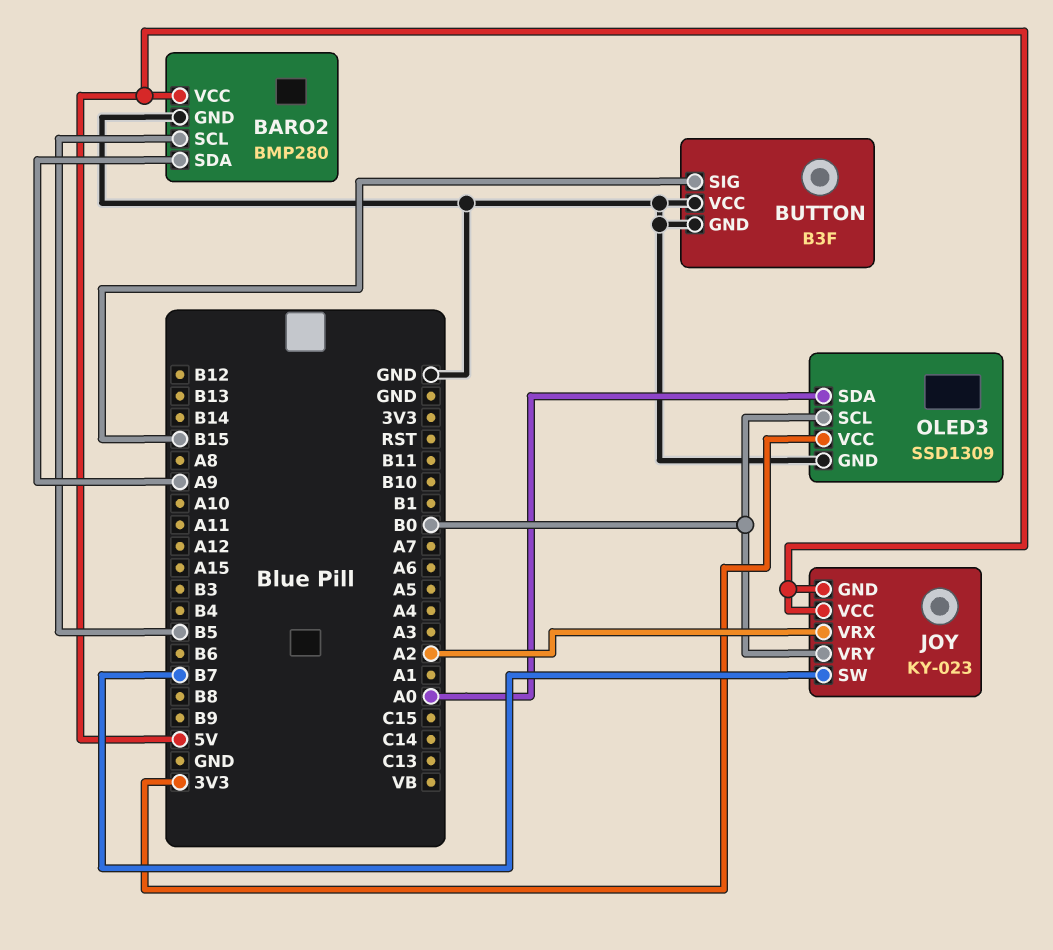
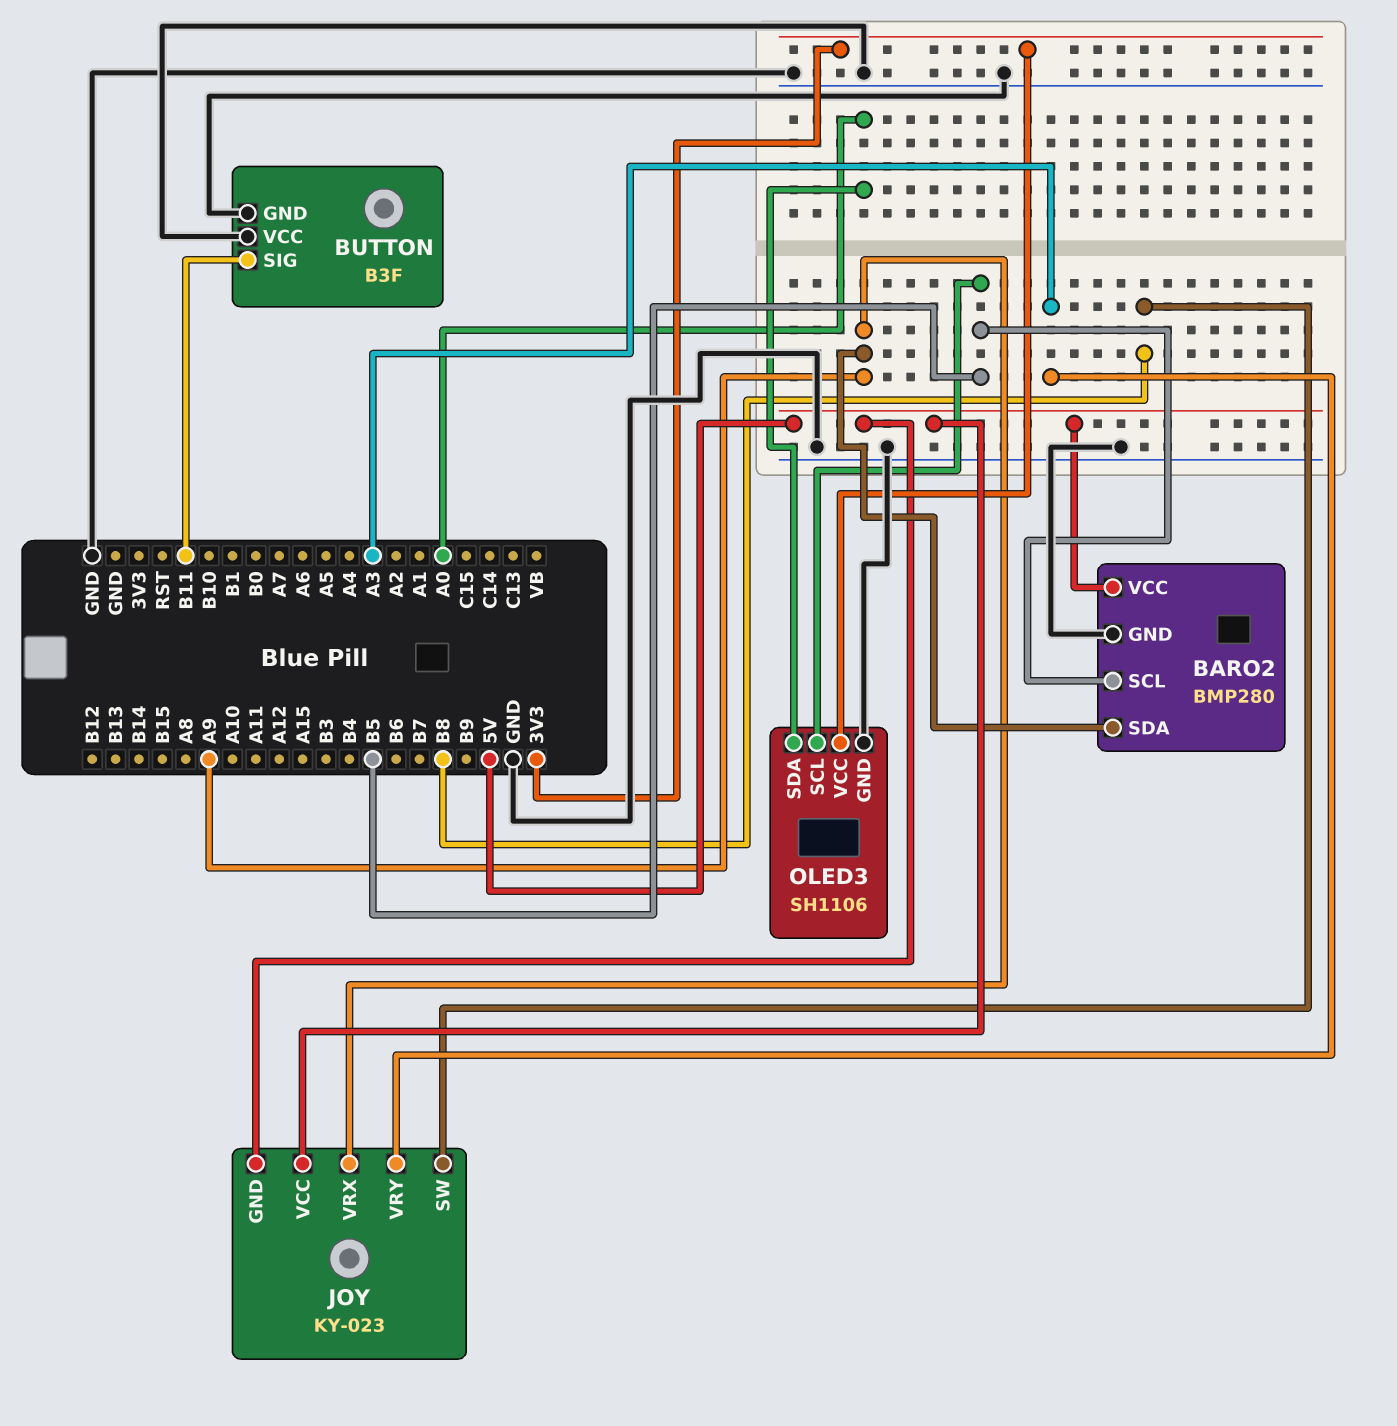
BUTTON pin SIG: B15 -> B11
JOY pin SW: B7 -> B8
JOY pin VRX: A2 -> A9
JOY pin VRY: B0 -> A3
OLED3: SSD1309 -> SH1106
OLED3 pin SCL: B0 -> B5

